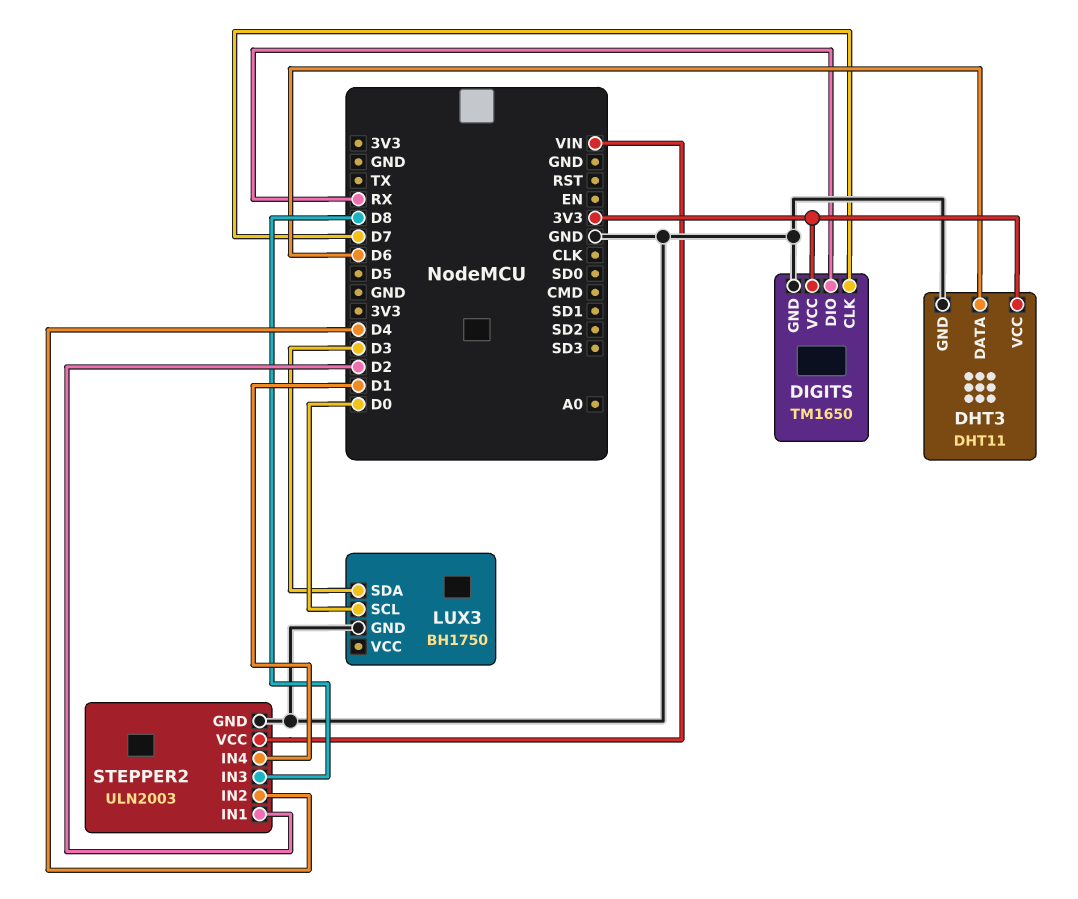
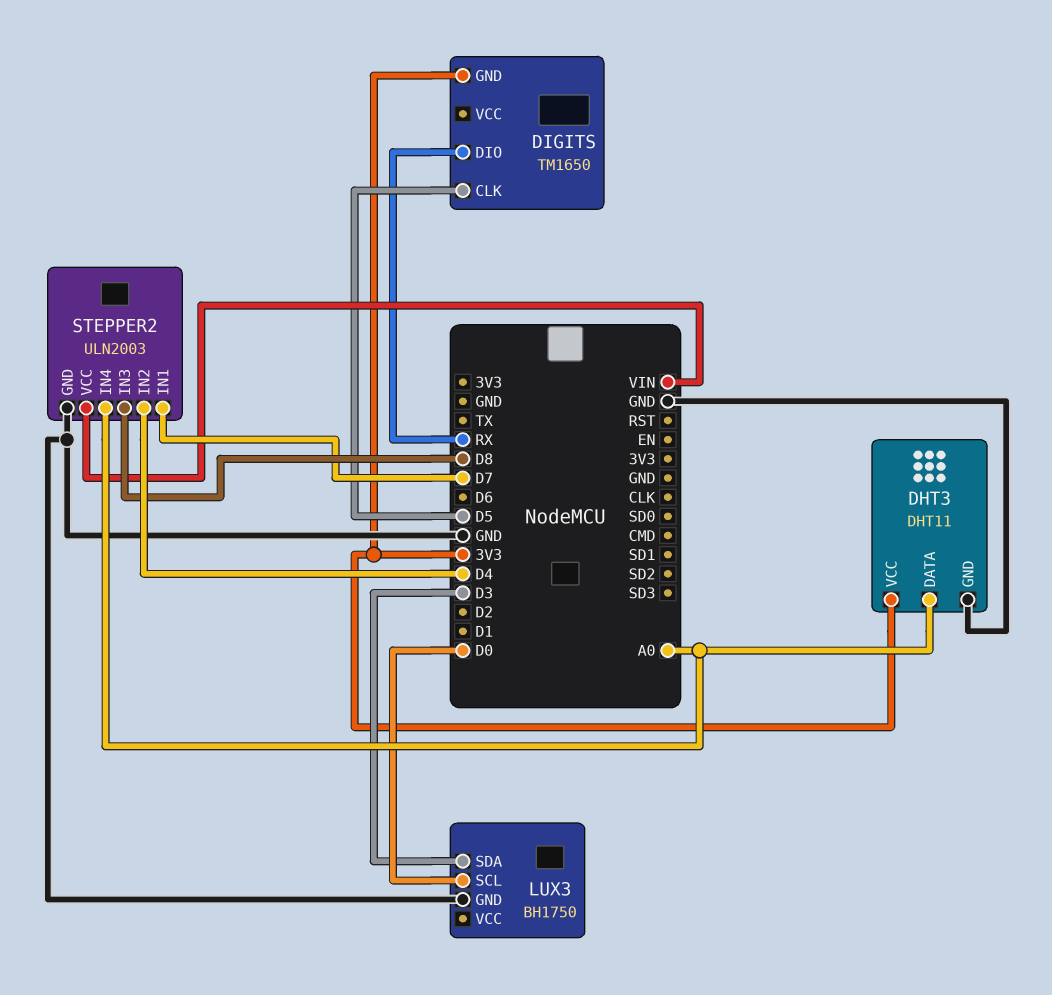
DHT3 pin DATA: D6 -> A0
DIGITS pin CLK: D7 -> D5
DIGITS pin GND: GND -> 3V3
DIGITS pin VCC: 3V3 -> none
STEPPER2 pin IN1: D2 -> D7
STEPPER2 pin IN4: D1 -> A0

